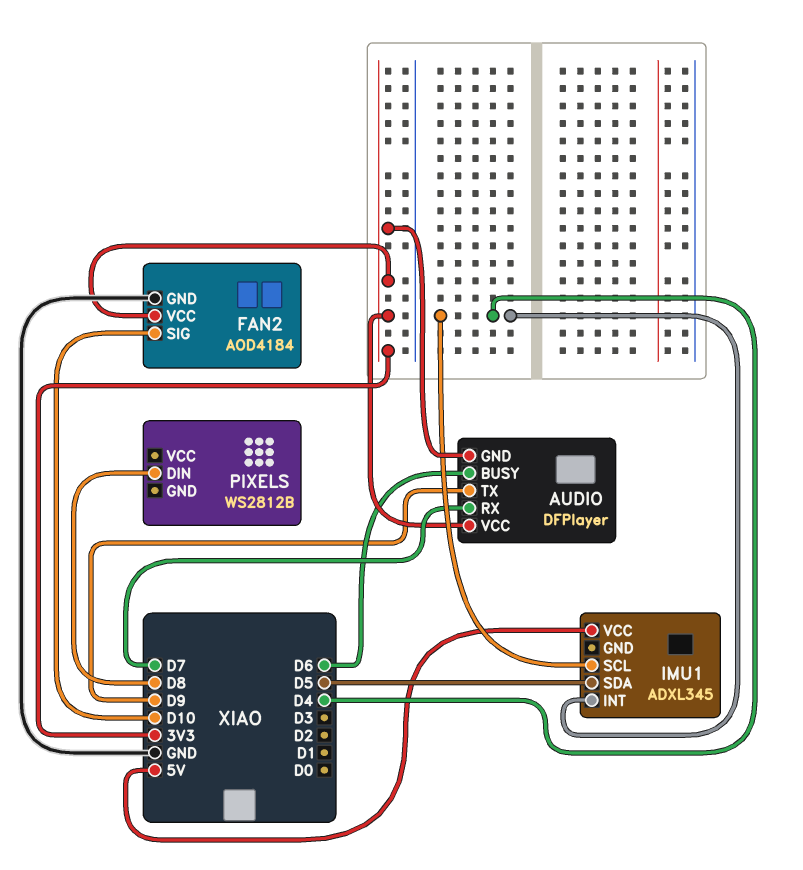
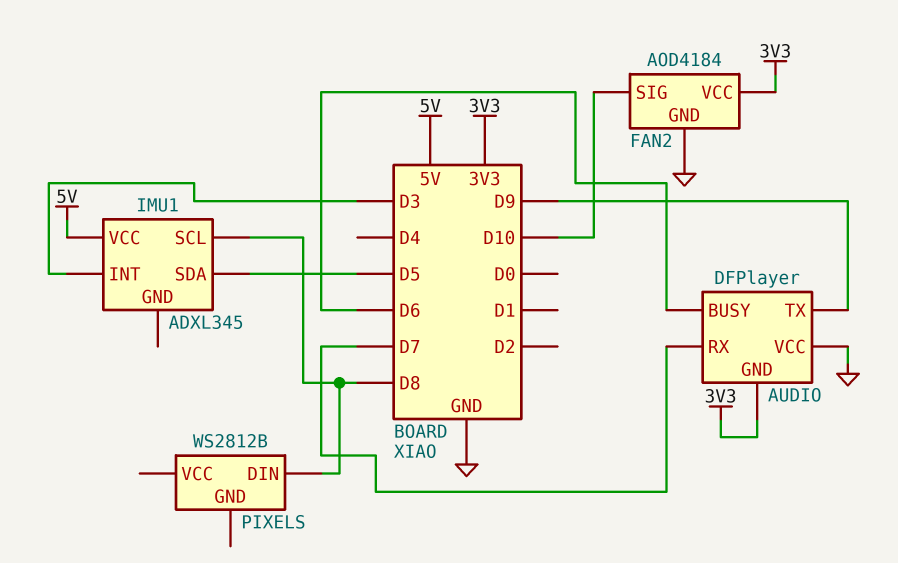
AUDIO pin VCC: 3V3 -> GND
IMU1 pin INT: D4 -> D3
IMU1 pin SCL: D4 -> D8

